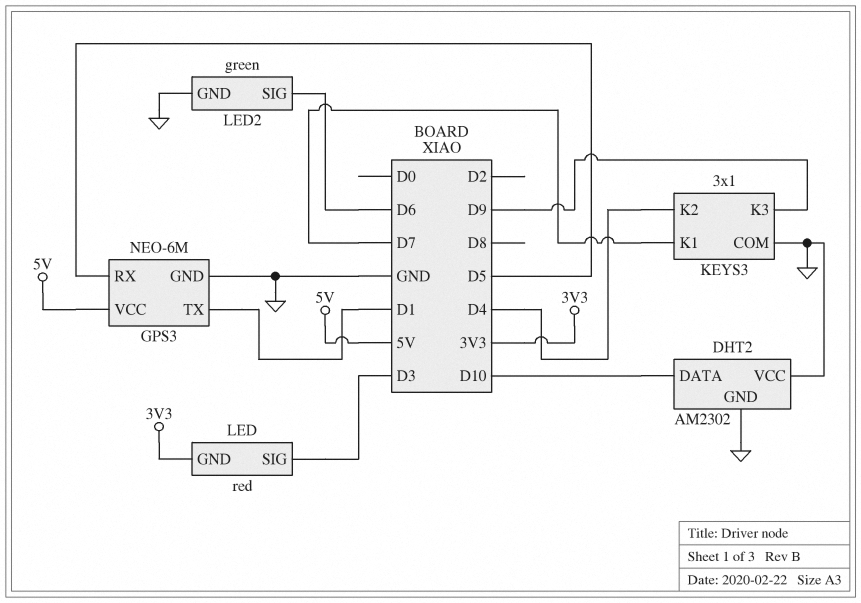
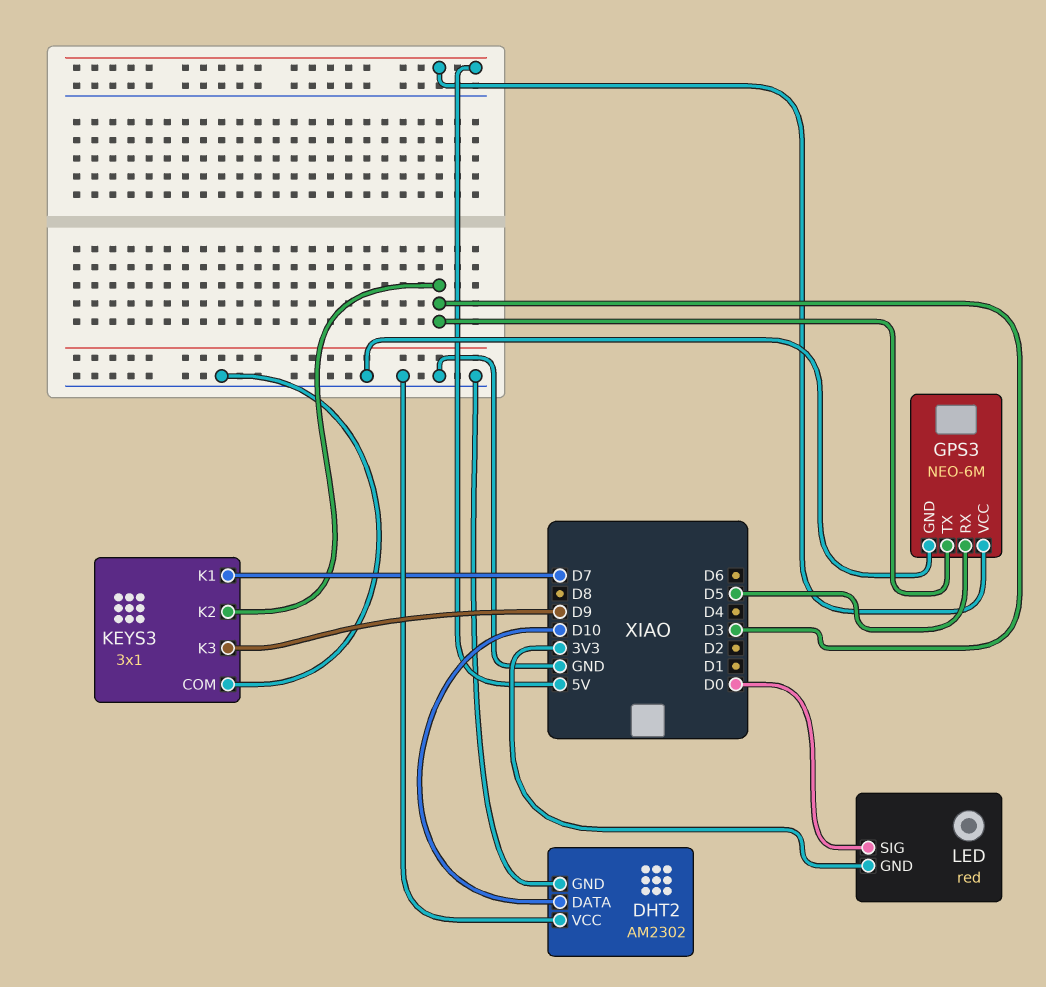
GPS3 pin TX: D1 -> D3
KEYS3 pin K2: D4 -> D3
LED pin SIG: D3 -> D0
LED2: green -> none
LED2 pin GND: GND -> none
LED2 pin SIG: D6 -> none

